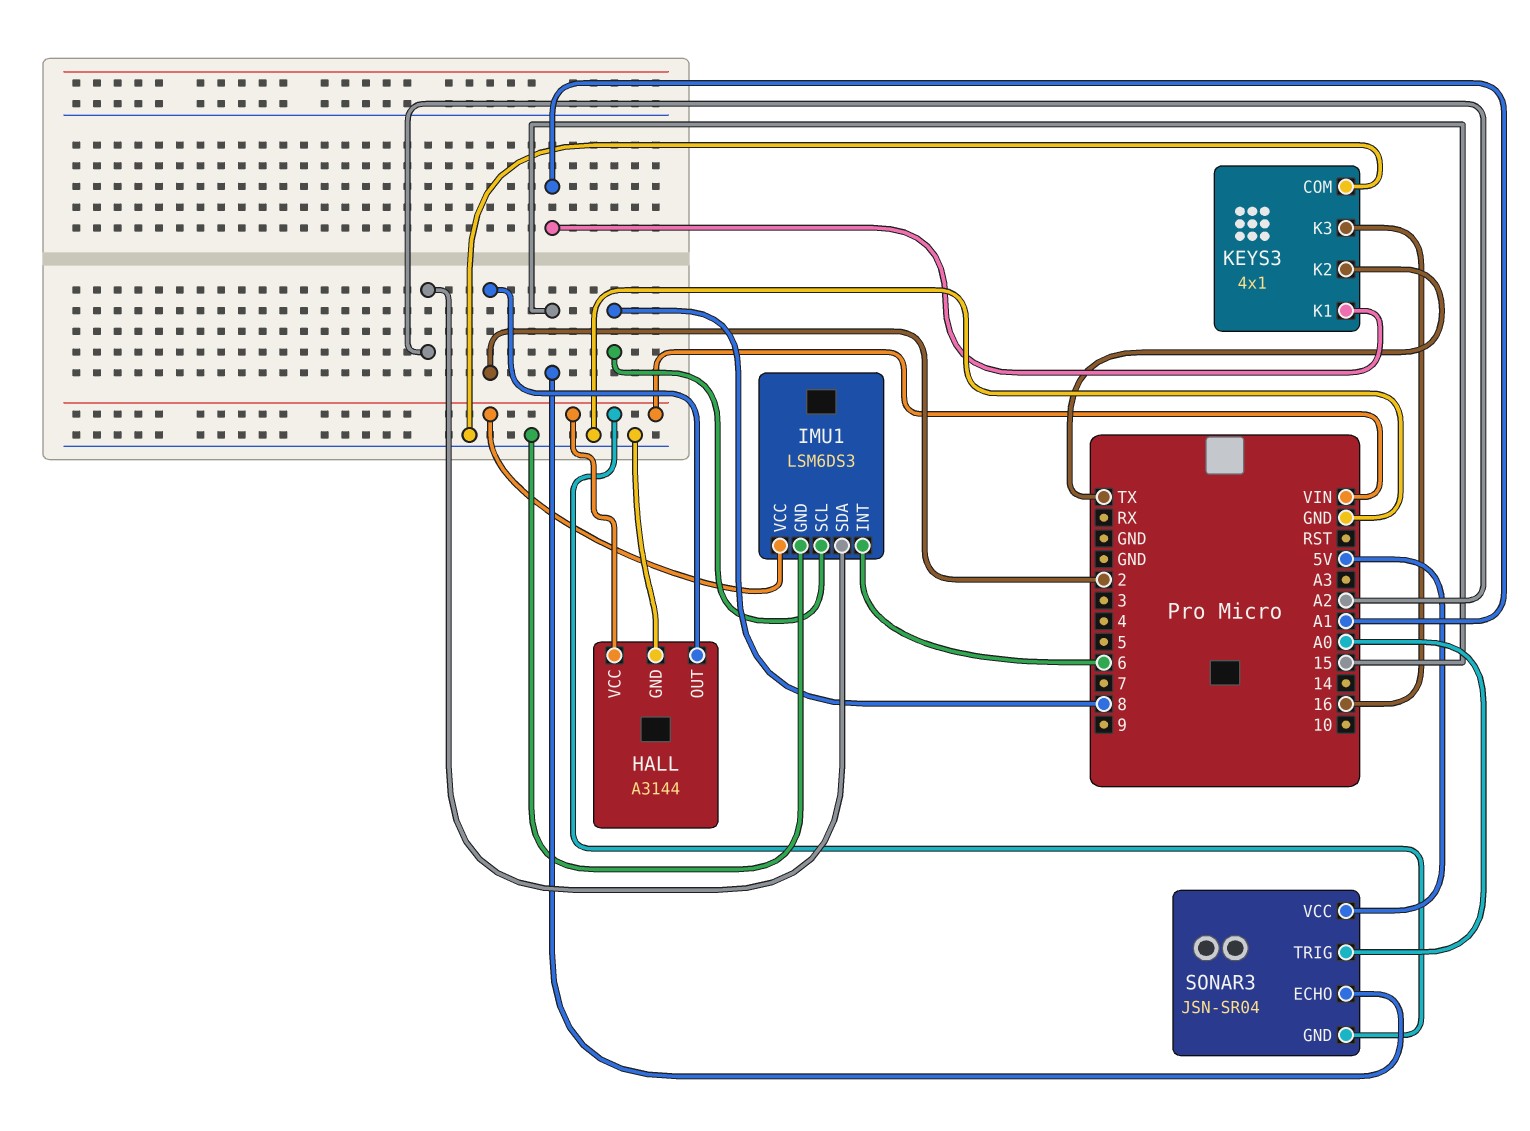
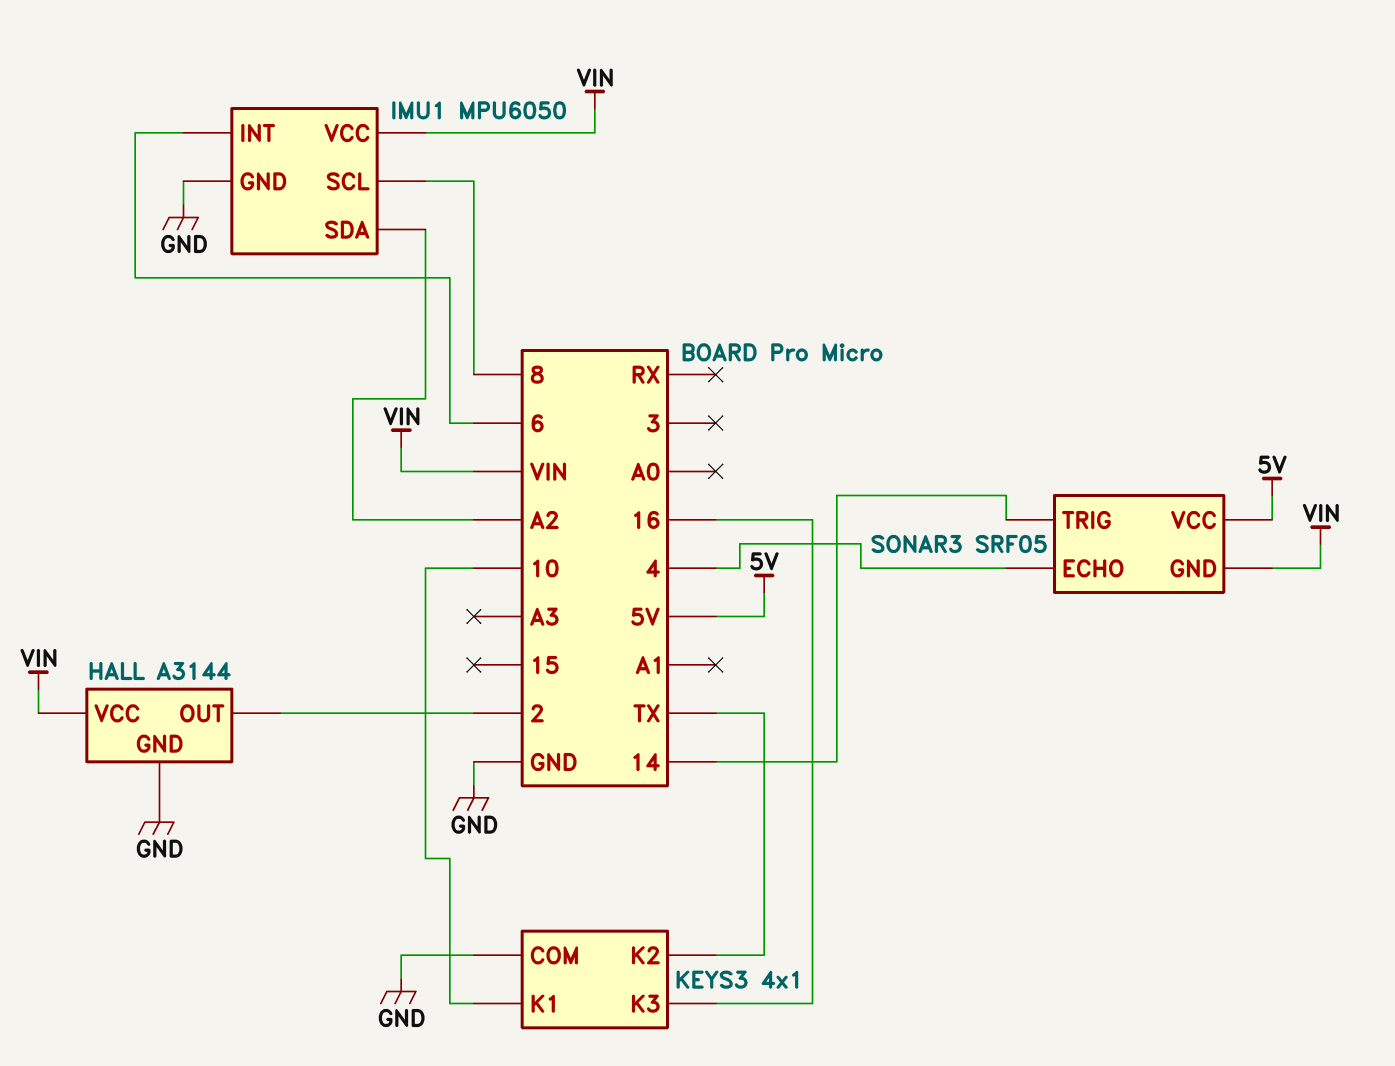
IMU1: LSM6DS3 -> MPU6050
KEYS3 pin K1: A1 -> 10
SONAR3: JSN-SR04 -> SRF05
SONAR3 pin ECHO: 15 -> 4
SONAR3 pin TRIG: A0 -> 14

